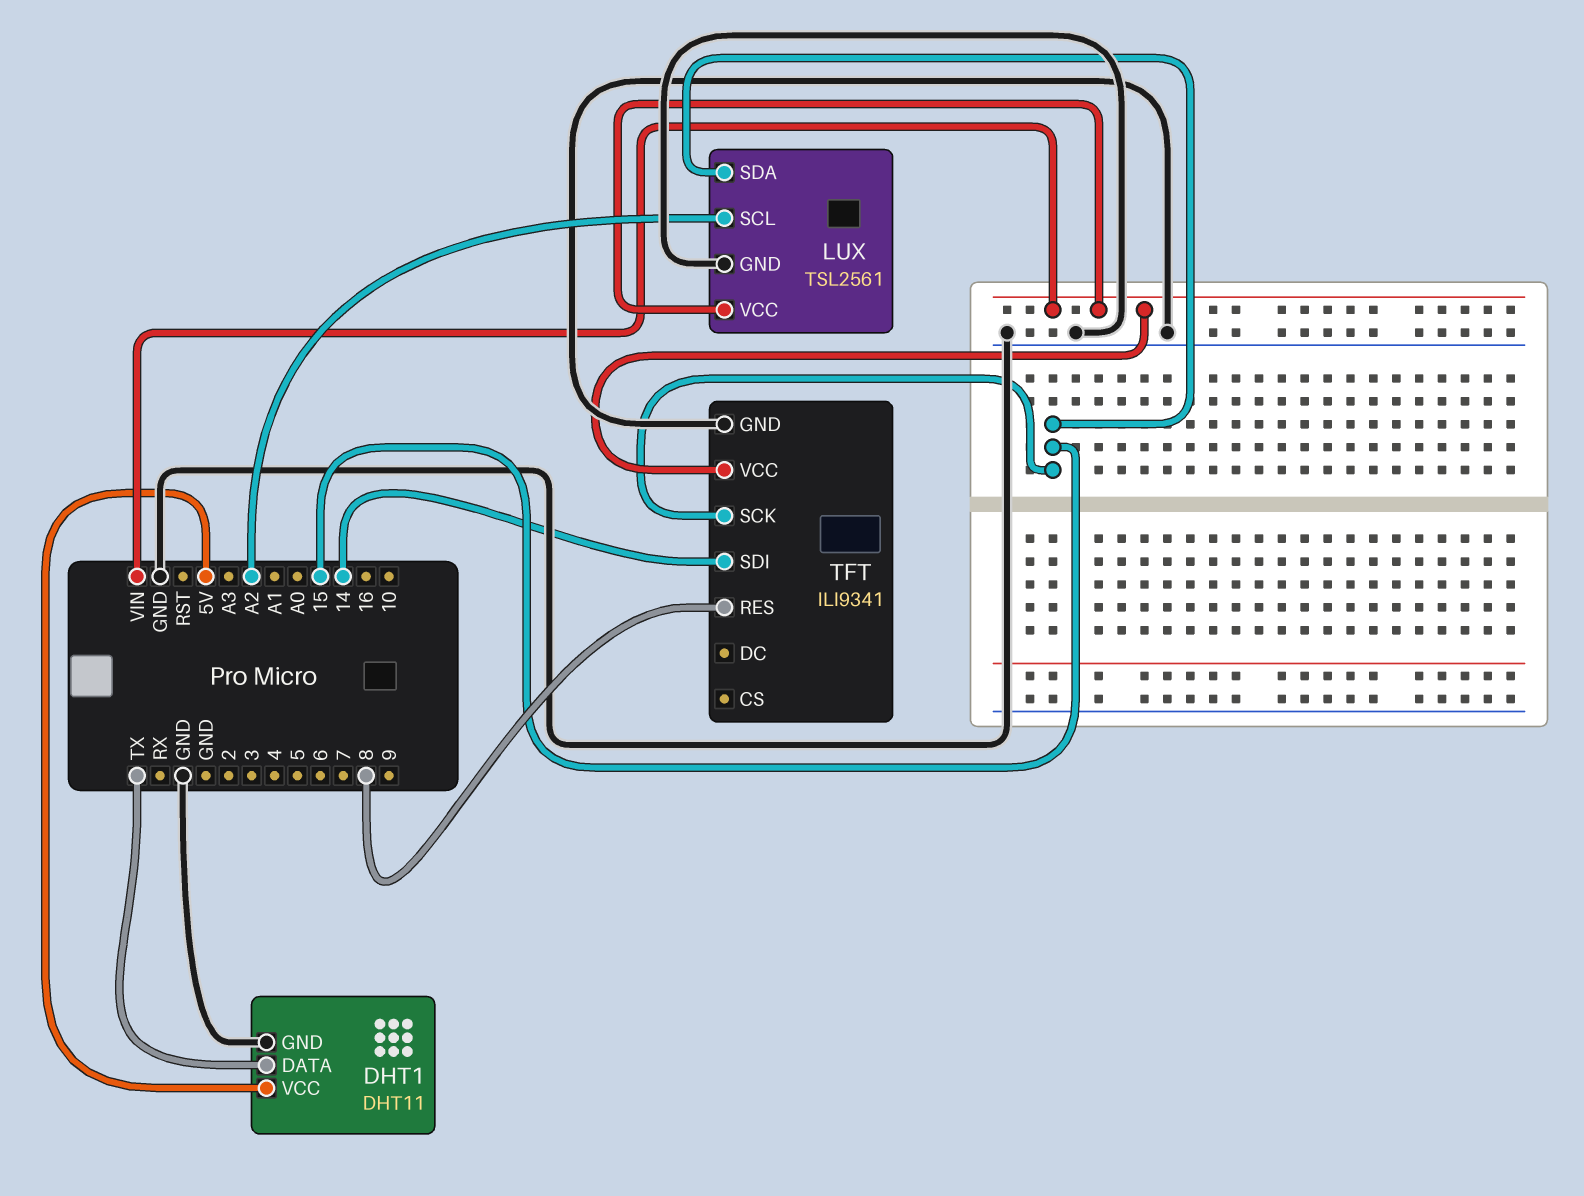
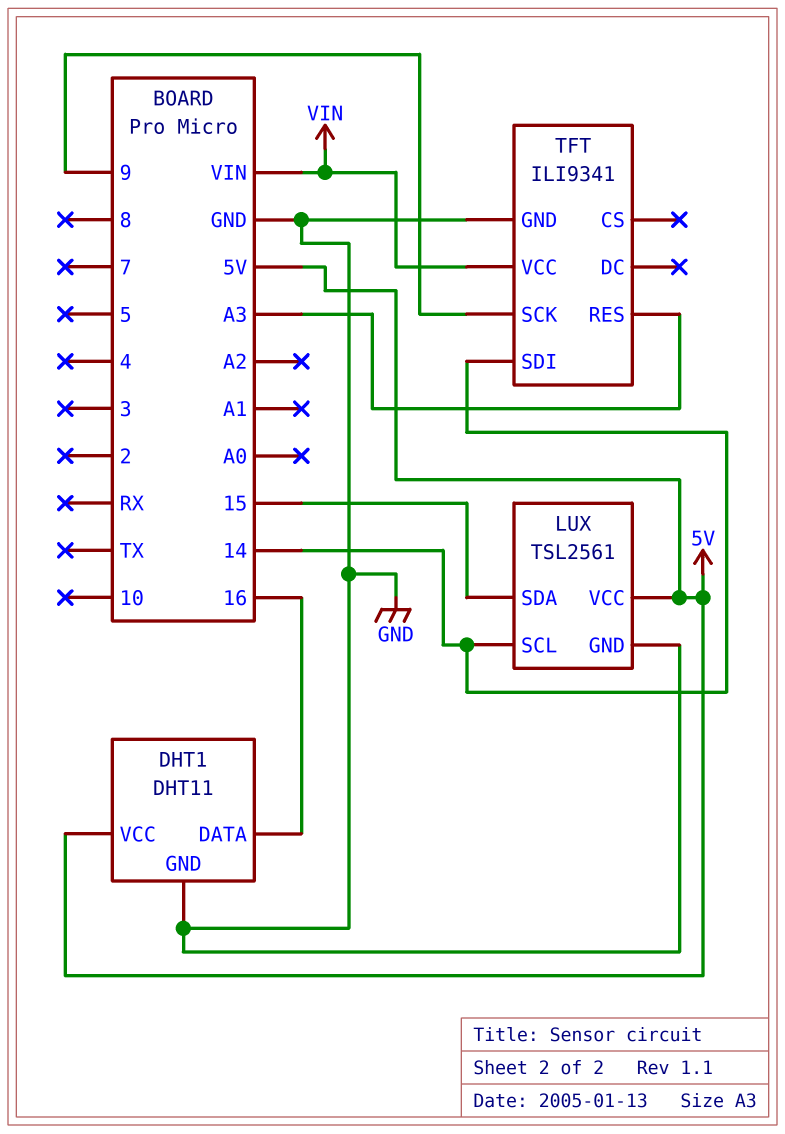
DHT1 pin DATA: TX -> 16
LUX pin SCL: A2 -> 14
LUX pin VCC: VIN -> 5V
TFT pin RES: 8 -> A3
TFT pin SCK: 15 -> 9

